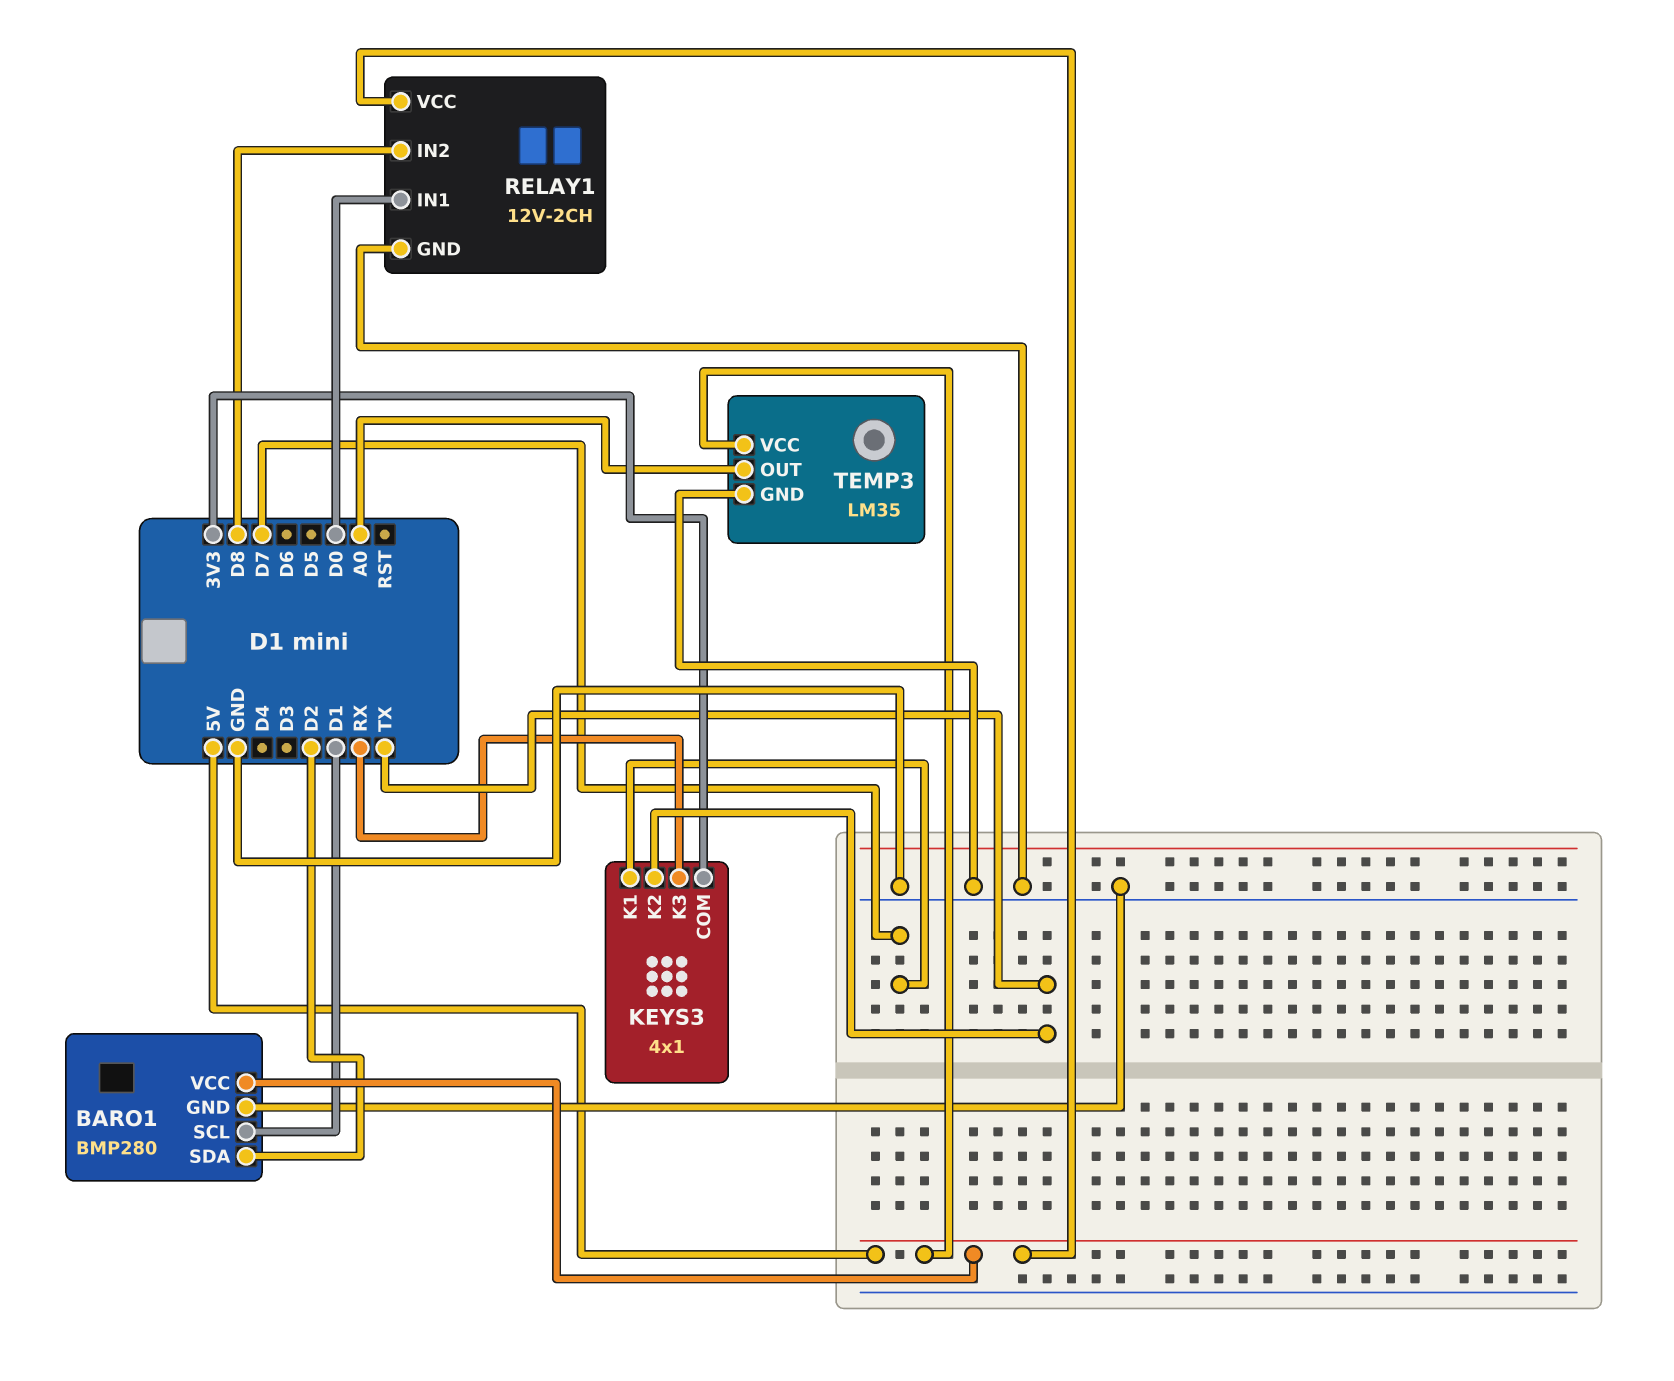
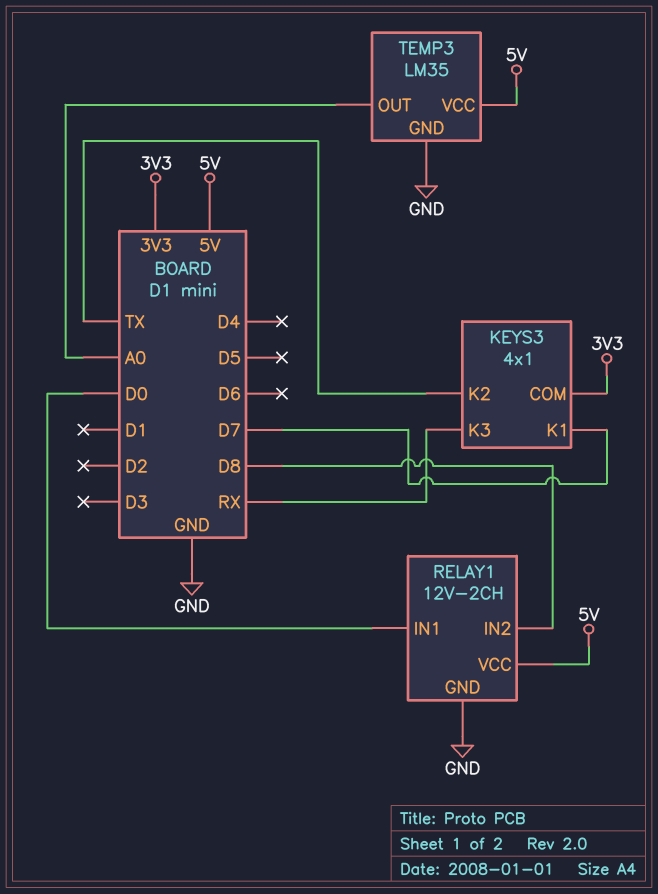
BARO1: BMP280 -> none
BARO1 pin GND: GND -> none
BARO1 pin SCL: D1 -> none
BARO1 pin SDA: D2 -> none
BARO1 pin VCC: 5V -> none

